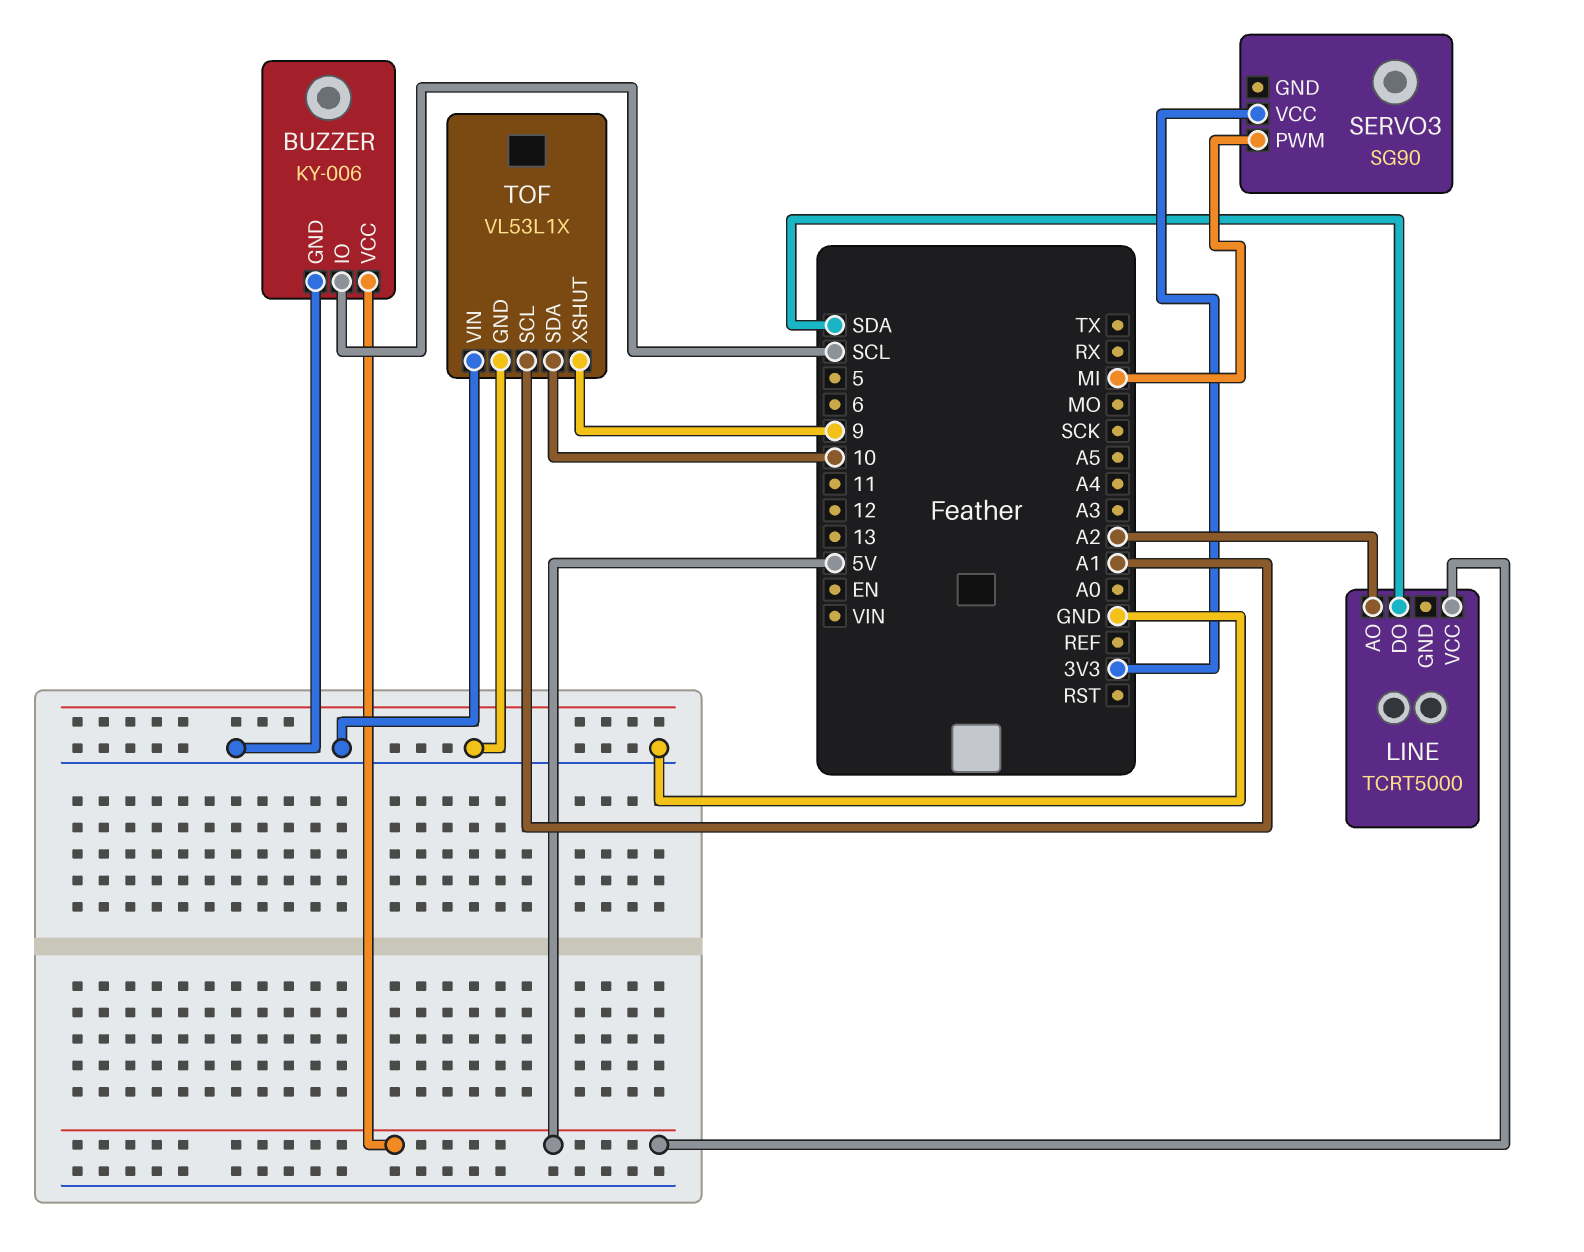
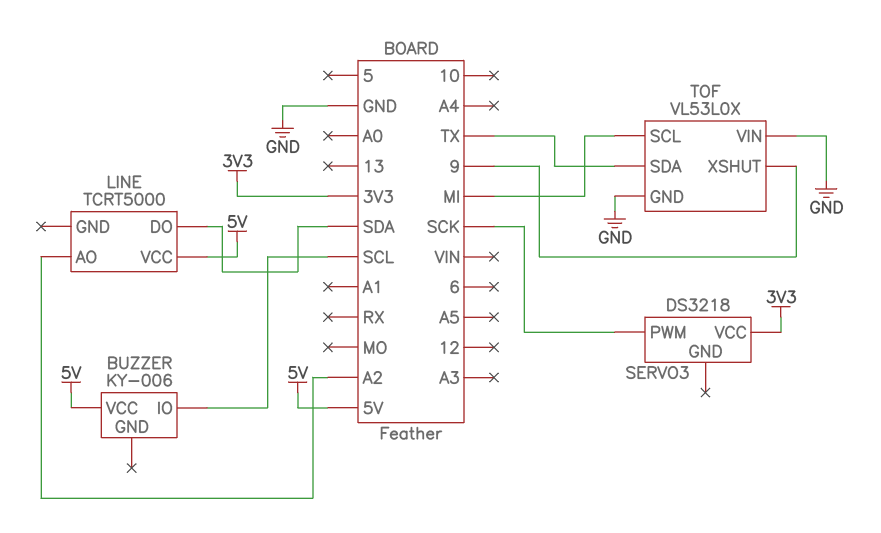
BUZZER pin GND: GND -> none
SERVO3: SG90 -> DS3218
SERVO3 pin PWM: MI -> SCK
TOF: VL53L1X -> VL53L0X
TOF pin SCL: A1 -> MI
TOF pin SDA: 10 -> TX

